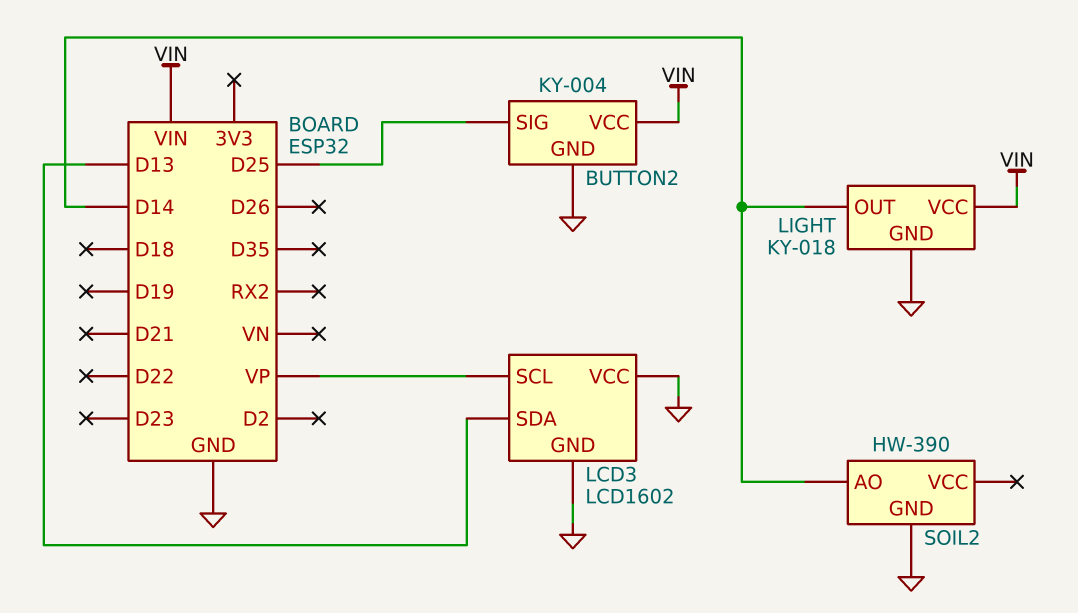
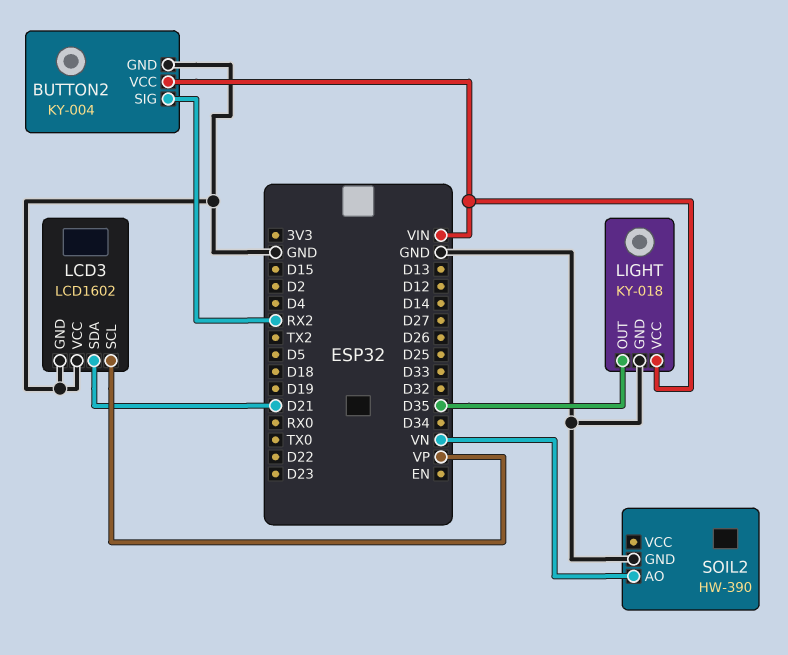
BUTTON2 pin SIG: D25 -> RX2
LCD3 pin SDA: D13 -> D21
LIGHT pin OUT: D14 -> D35
SOIL2 pin AO: D14 -> VN

